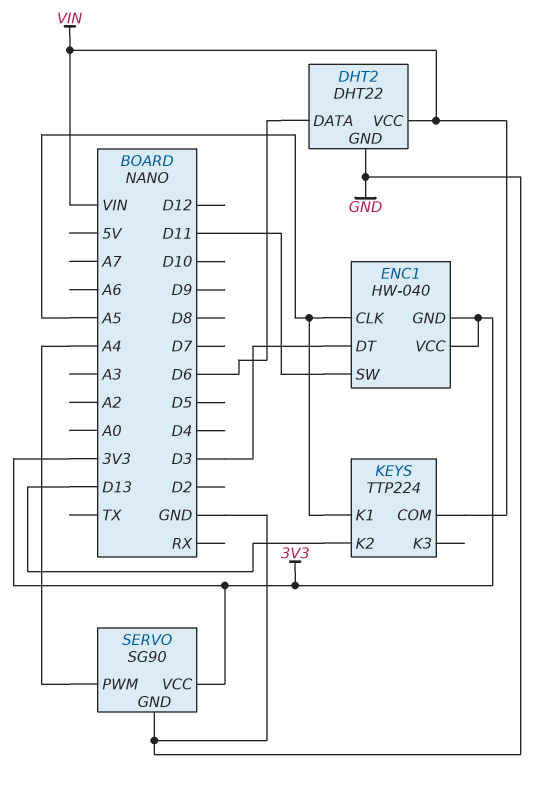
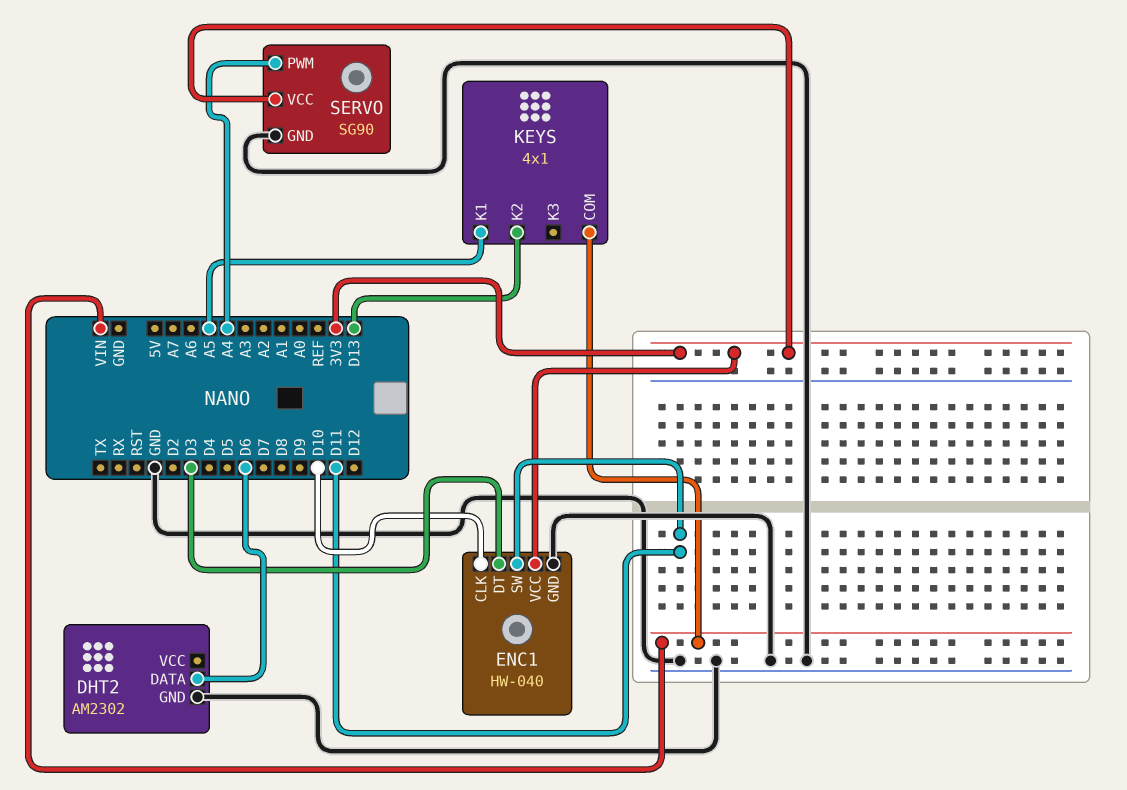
DHT2: DHT22 -> AM2302
DHT2 pin VCC: VIN -> none
ENC1 pin CLK: A5 -> D10
ENC1 pin GND: 3V3 -> GND
KEYS: TTP224 -> 4x1

